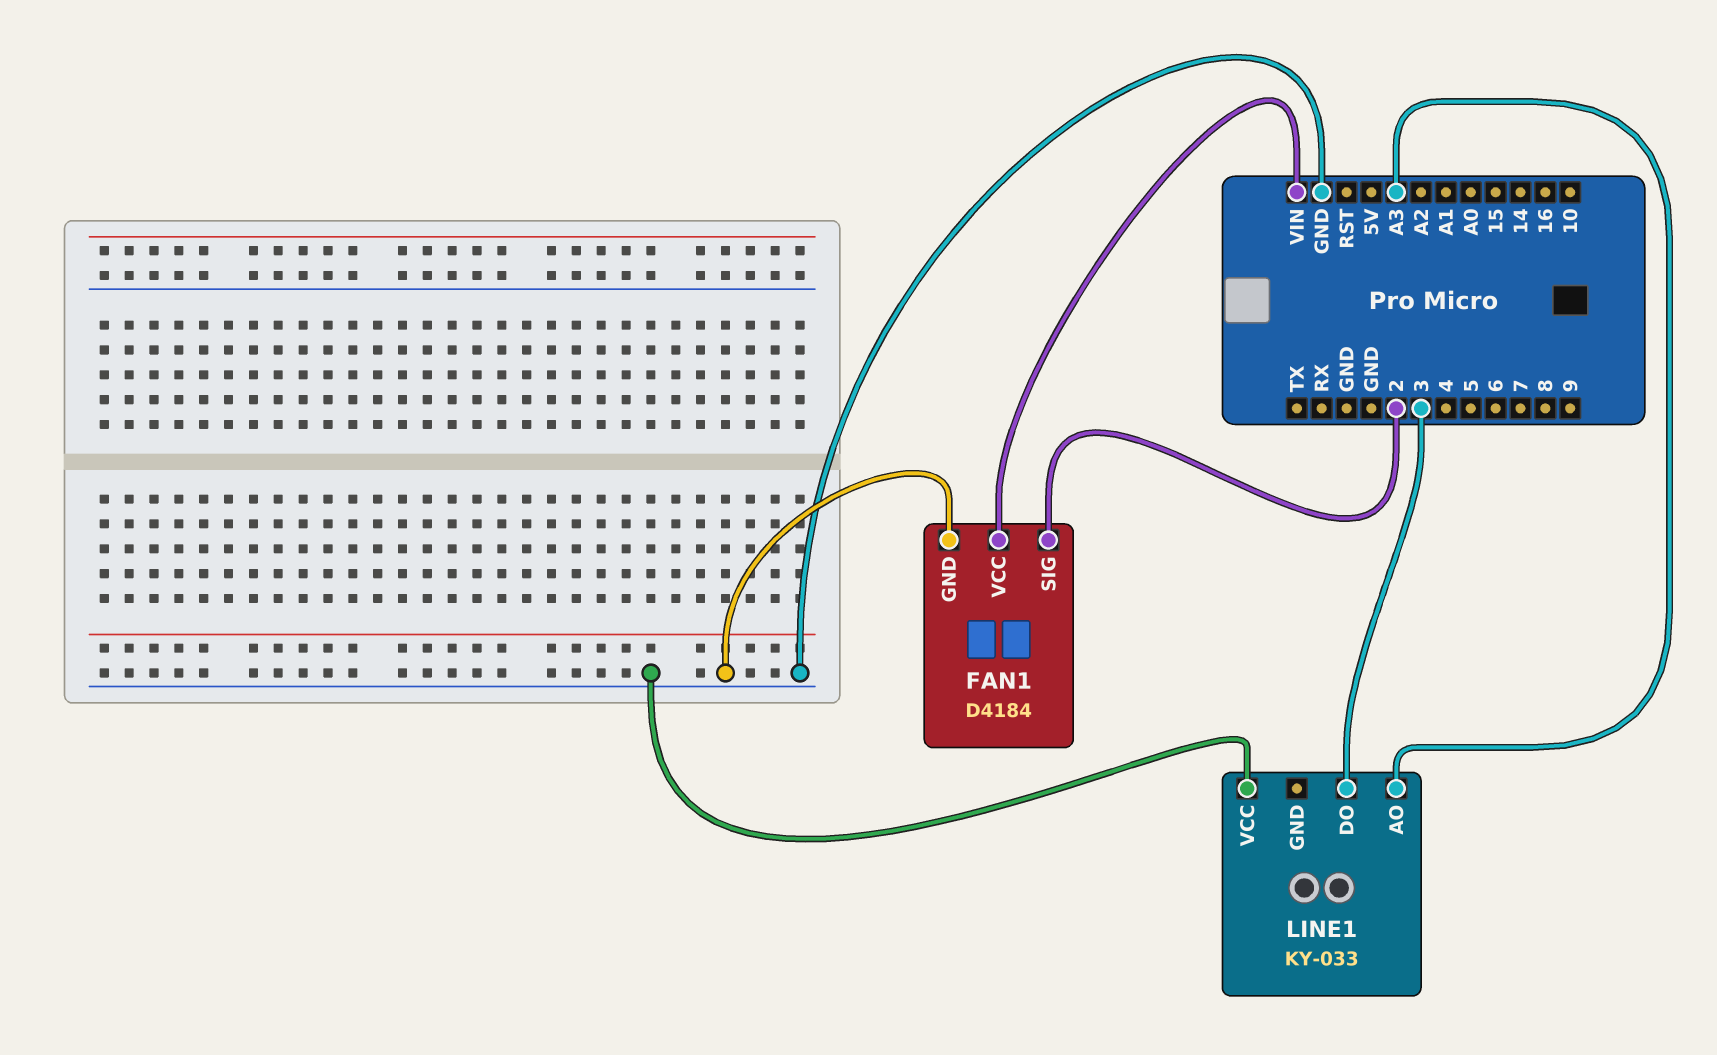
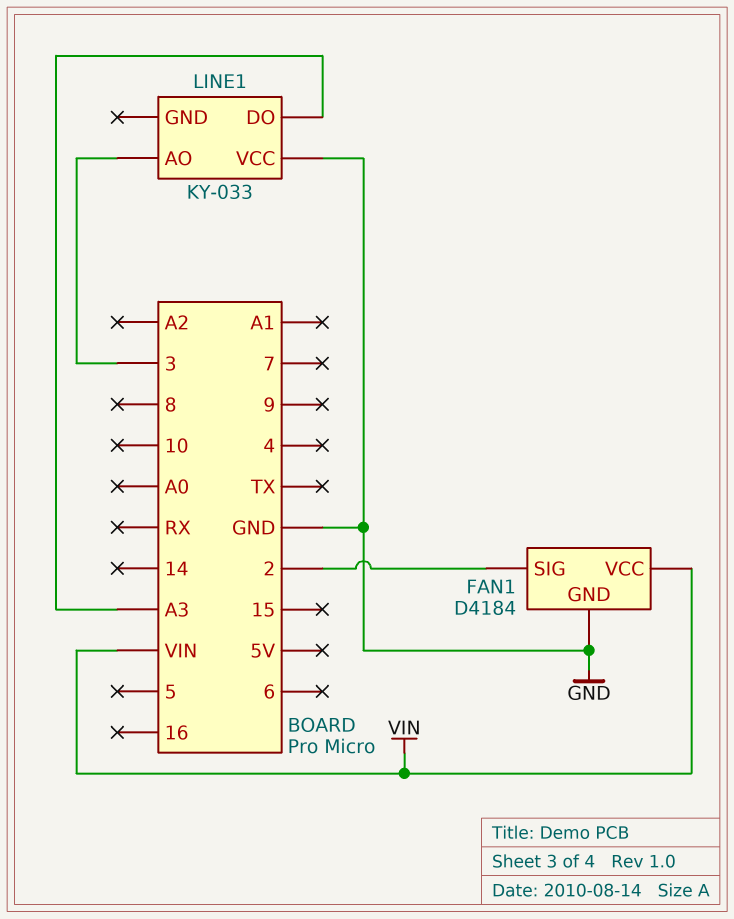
LINE1 pin AO: A3 -> 3
LINE1 pin DO: 3 -> A3

